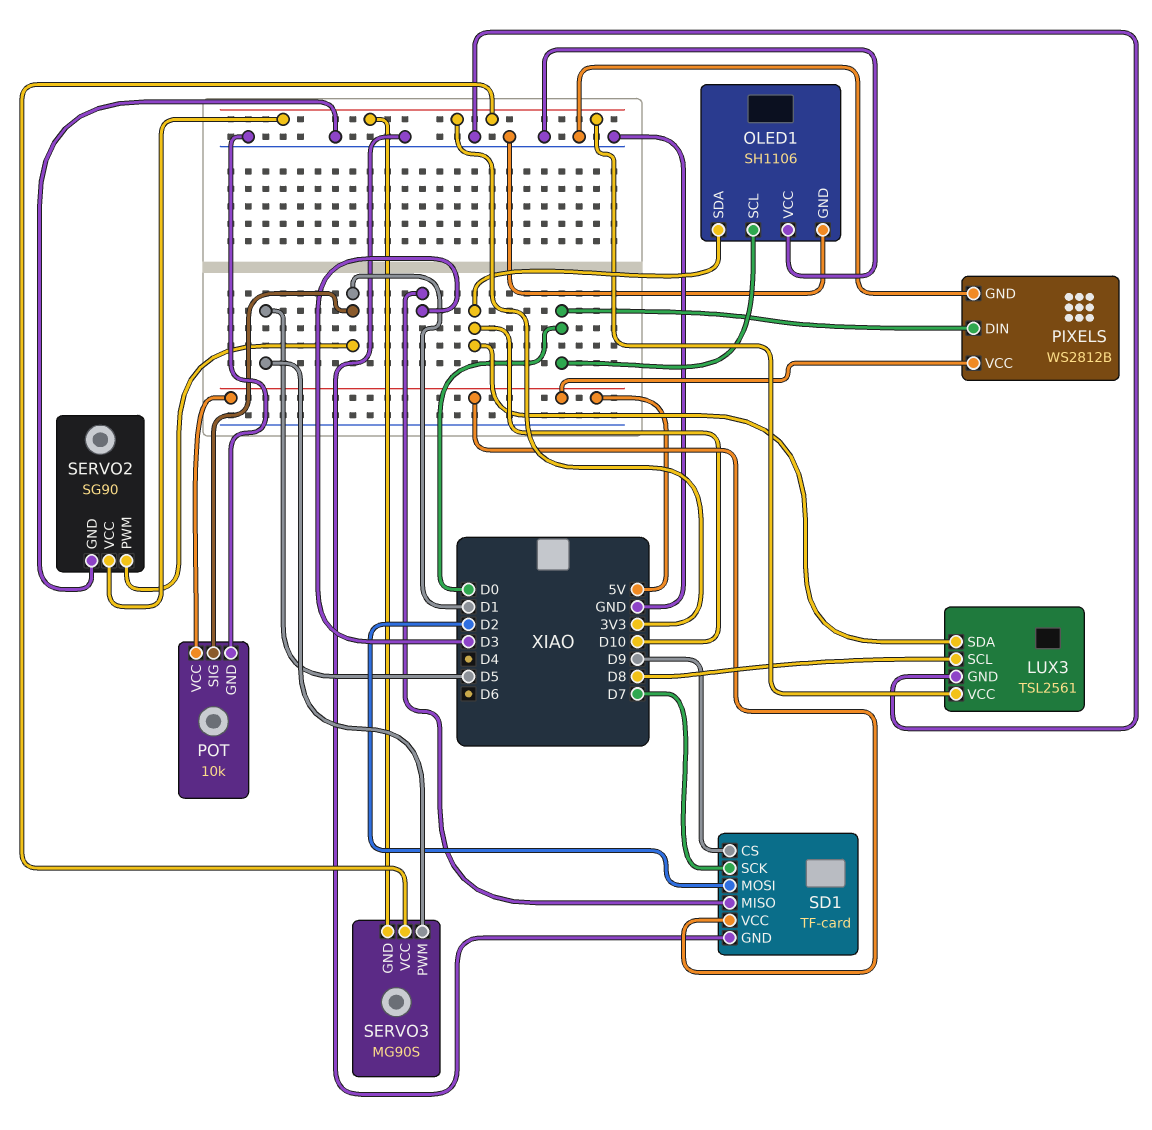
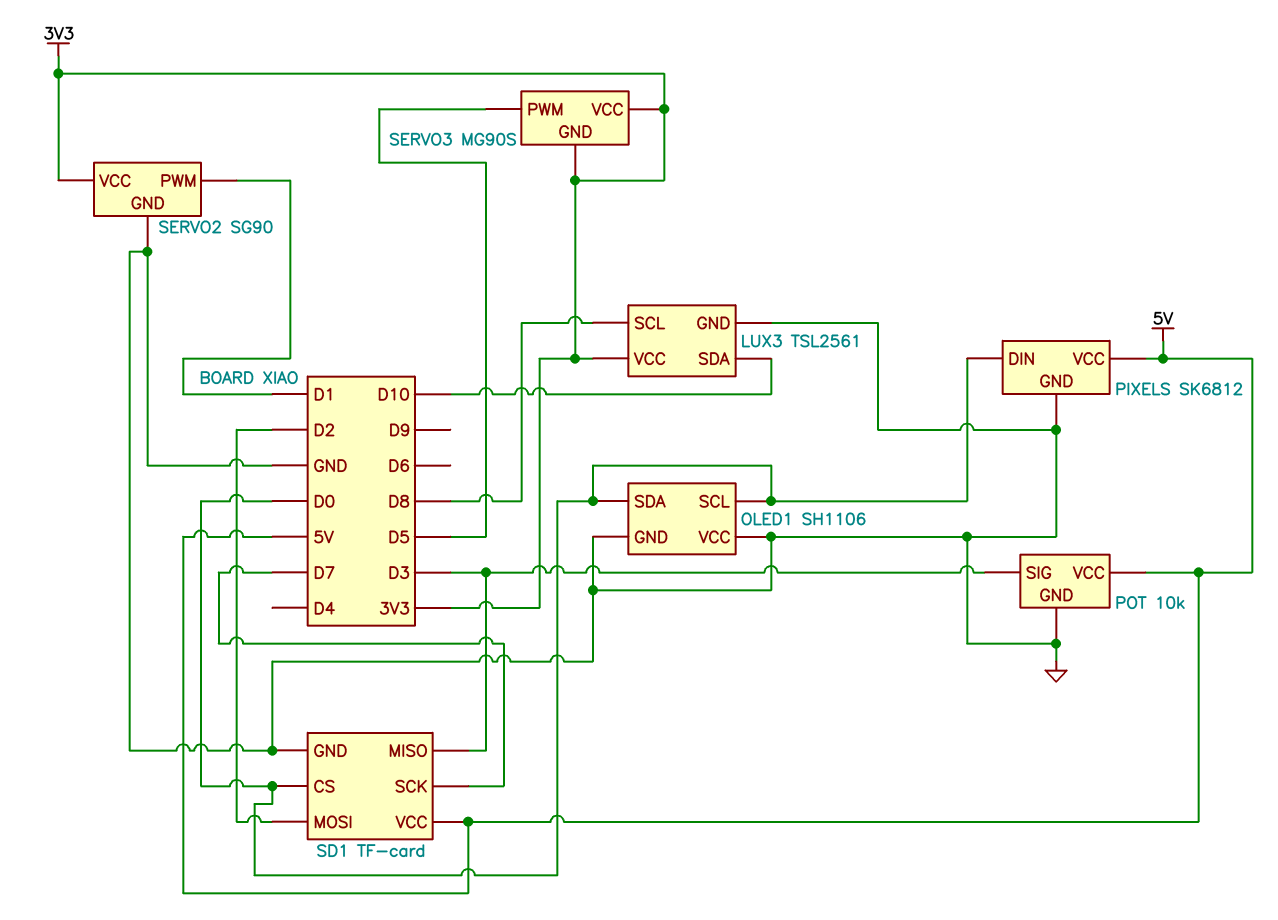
OLED1 pin SDA: D10 -> D0
PIXELS: WS2812B -> SK6812
POT pin SIG: D1 -> D3
SD1 pin CS: D9 -> D0

